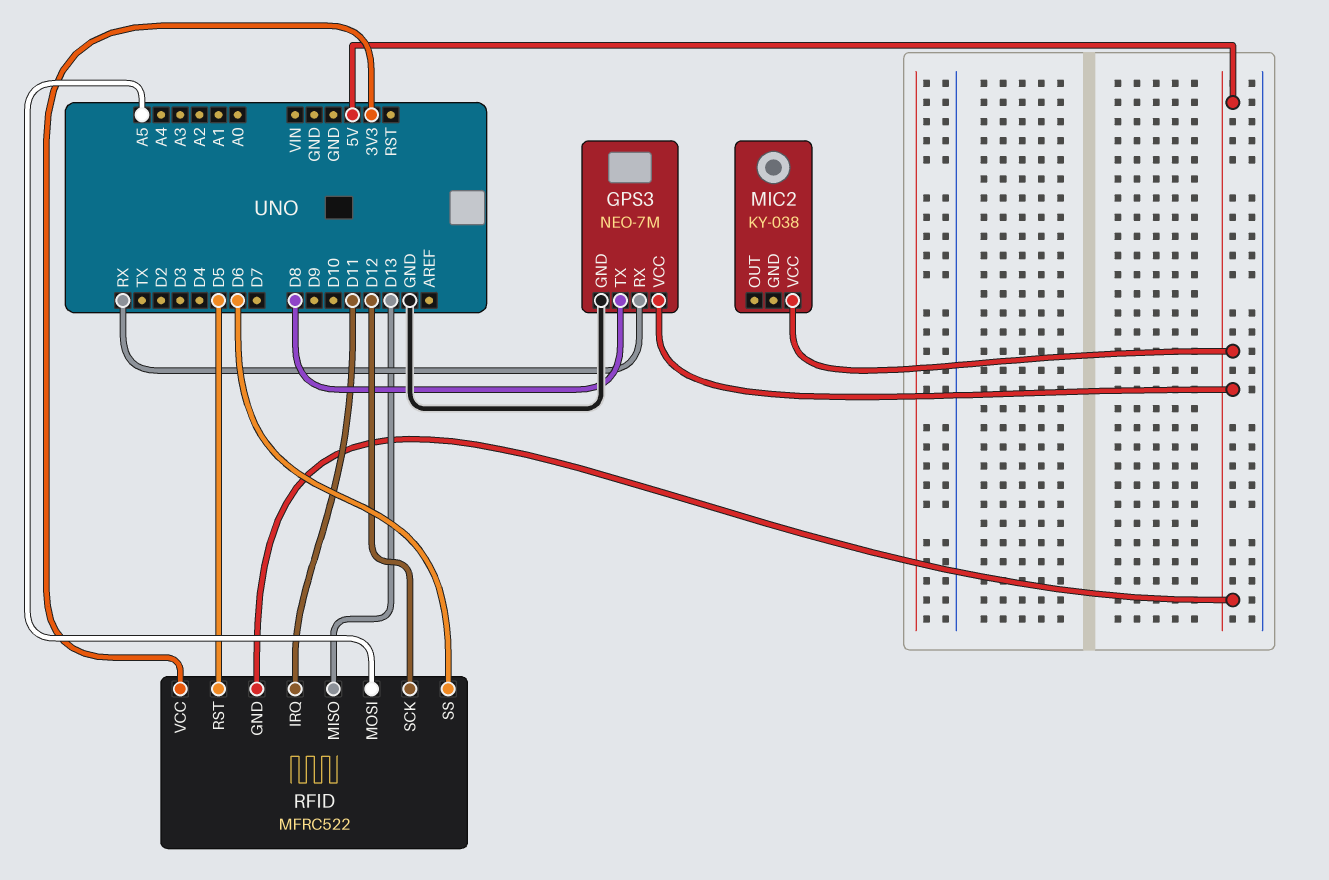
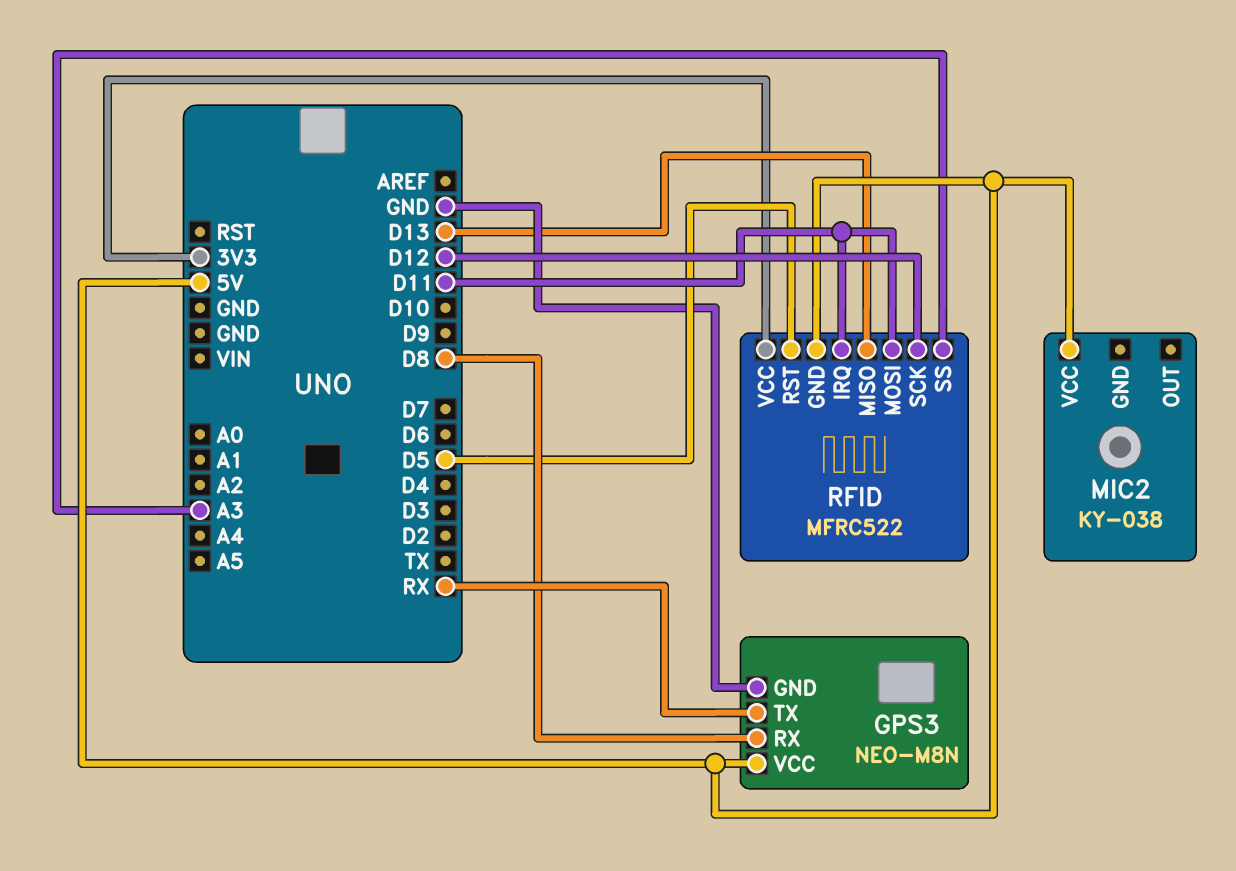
GPS3: NEO-7M -> NEO-M8N
GPS3 pin RX: RX -> D8
GPS3 pin TX: D8 -> RX
RFID pin MOSI: A5 -> D11
RFID pin SS: D6 -> A3

